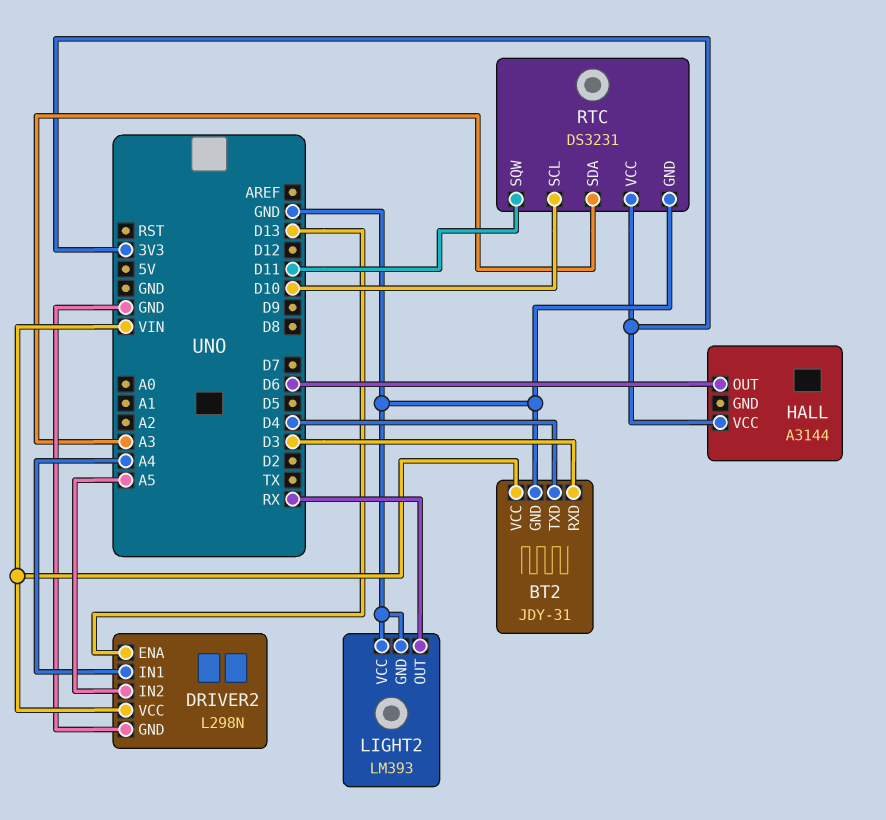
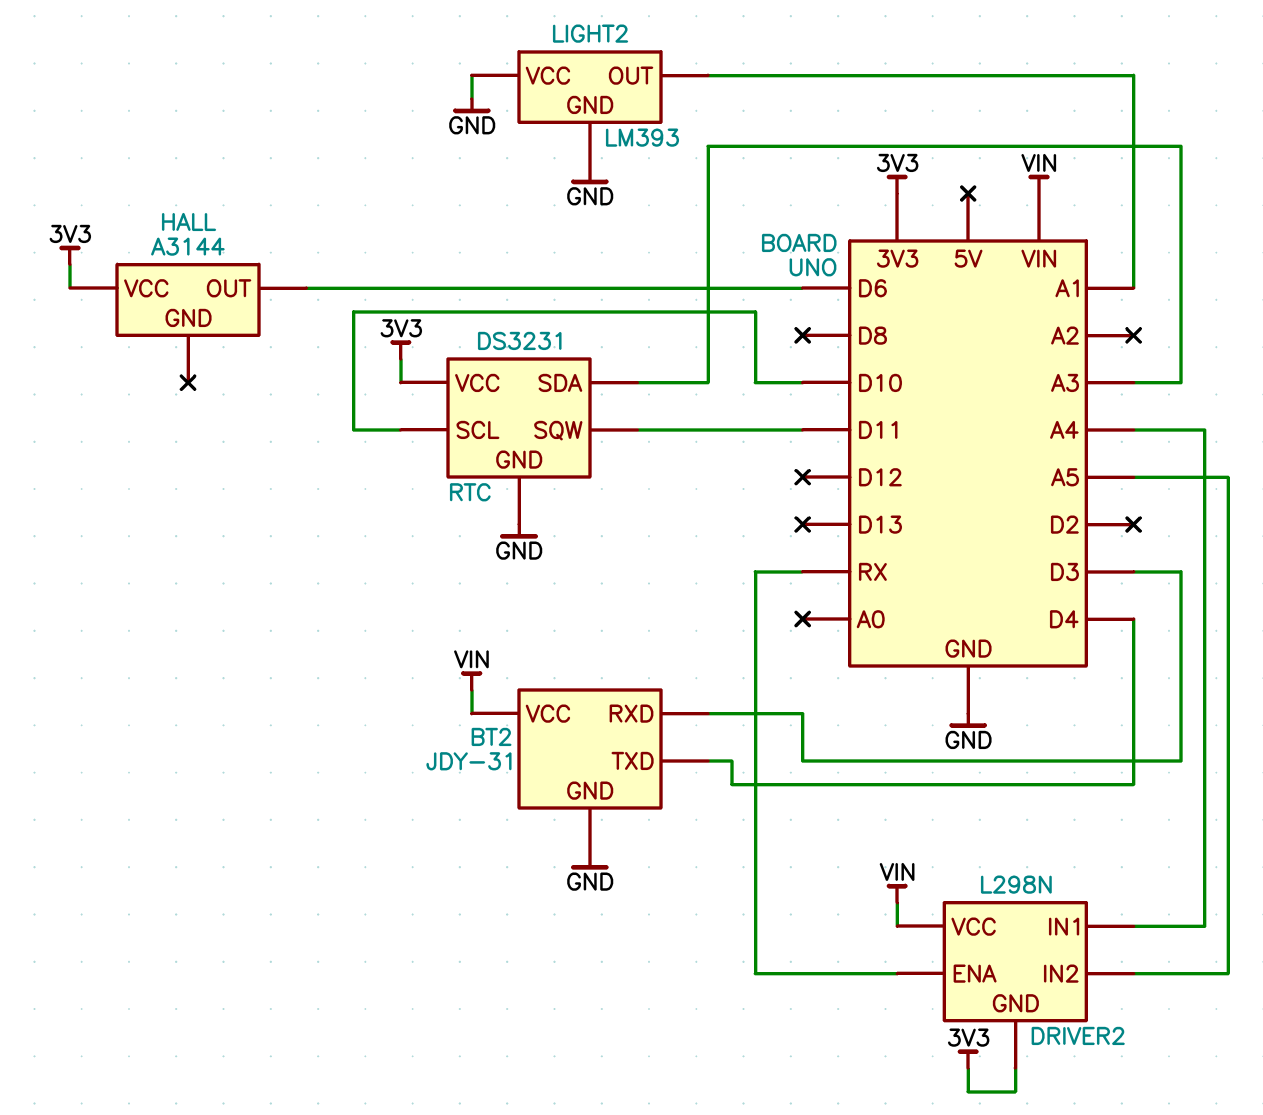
DRIVER2 pin ENA: D13 -> RX
DRIVER2 pin GND: GND -> 3V3
LIGHT2 pin OUT: RX -> A1

